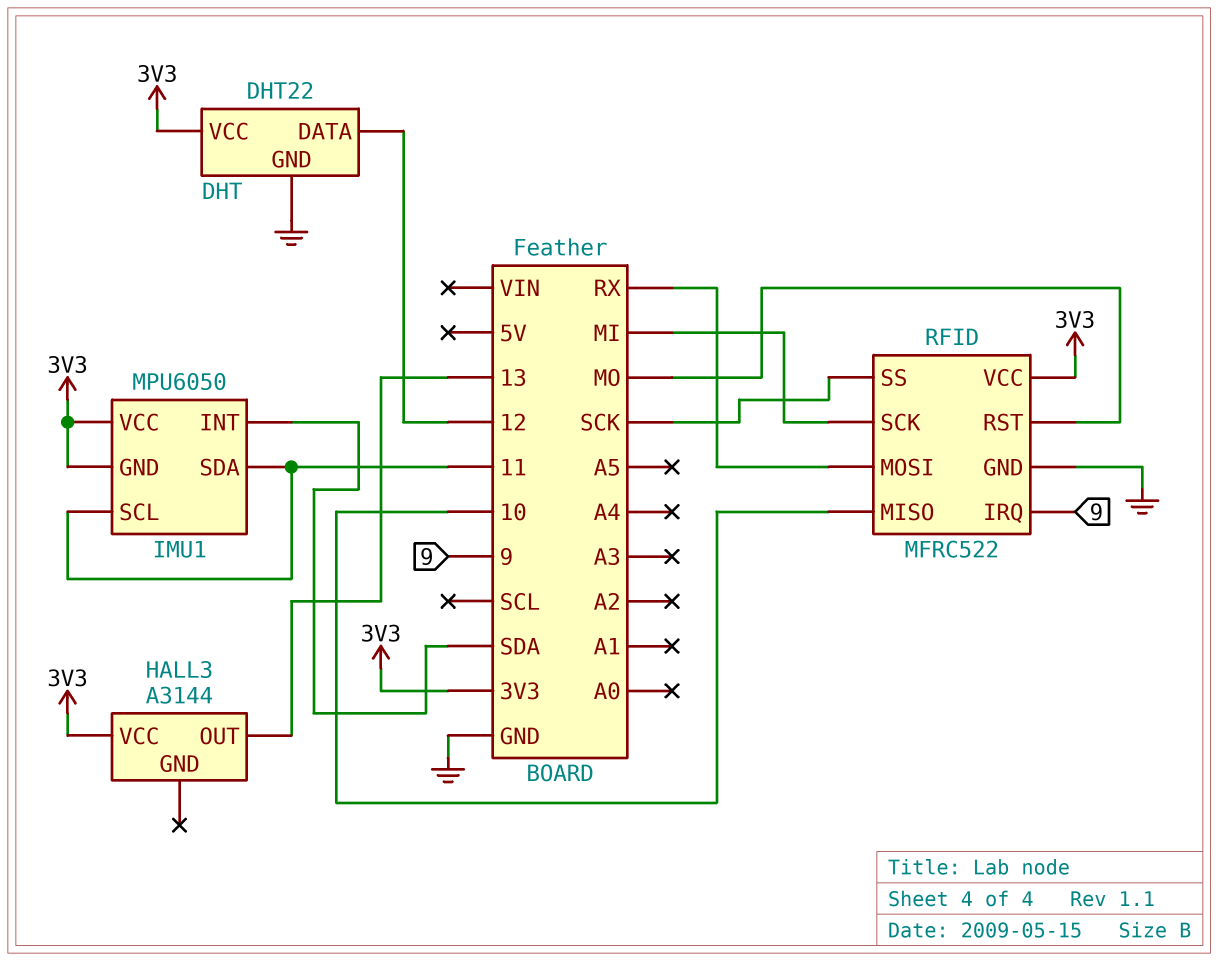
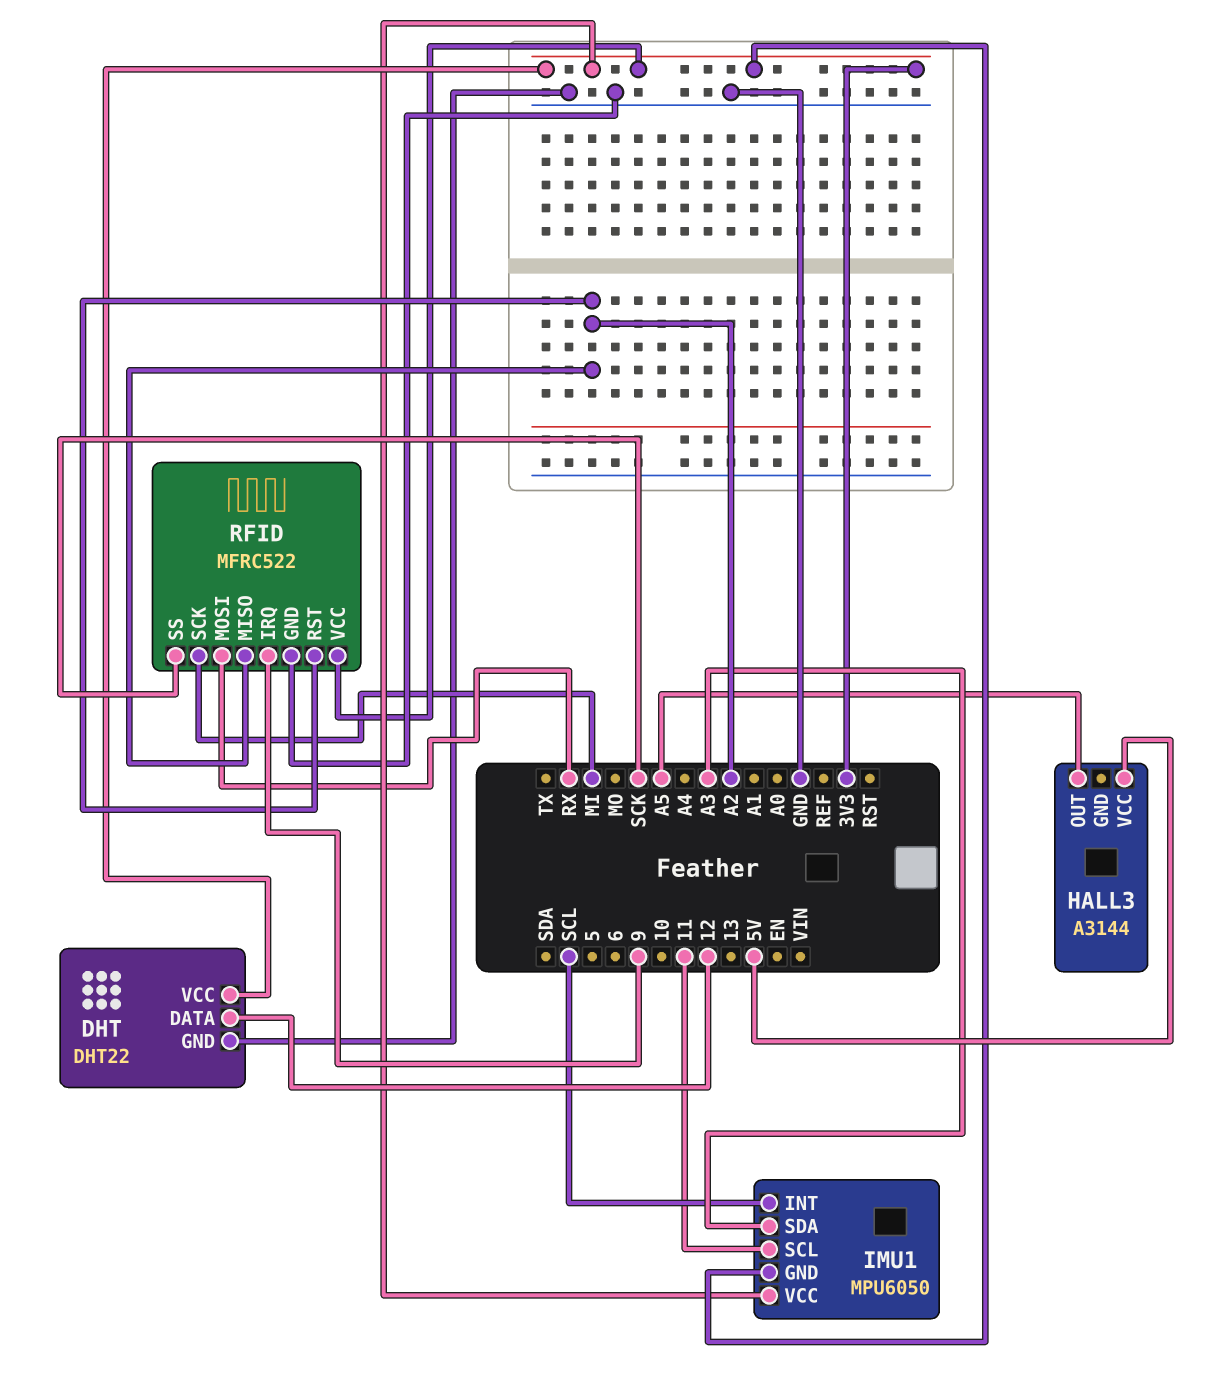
HALL3 pin OUT: 13 -> A5
HALL3 pin VCC: 3V3 -> 5V
IMU1 pin INT: SDA -> SCL
IMU1 pin SDA: 11 -> A3
RFID pin MISO: 10 -> A2
RFID pin RST: MO -> A2

